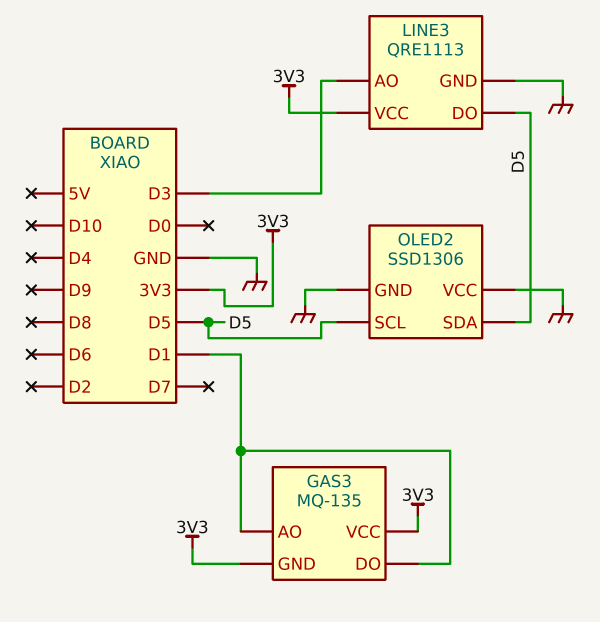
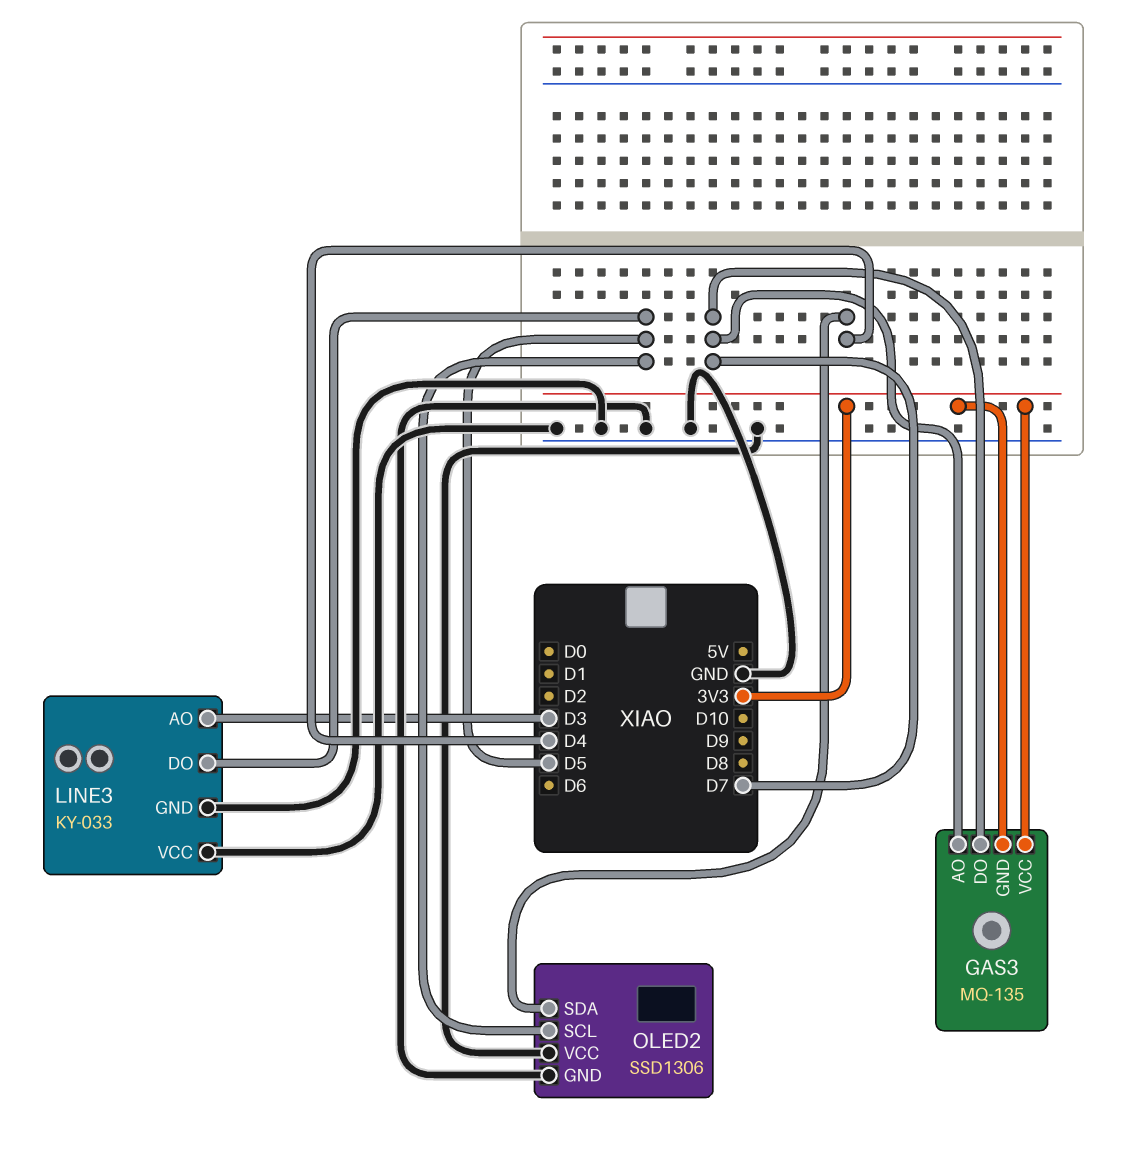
GAS3 pin AO: D1 -> D7
GAS3 pin DO: D1 -> D7
LINE3: QRE1113 -> KY-033
LINE3 pin VCC: 3V3 -> GND
OLED2 pin SDA: D5 -> D4

